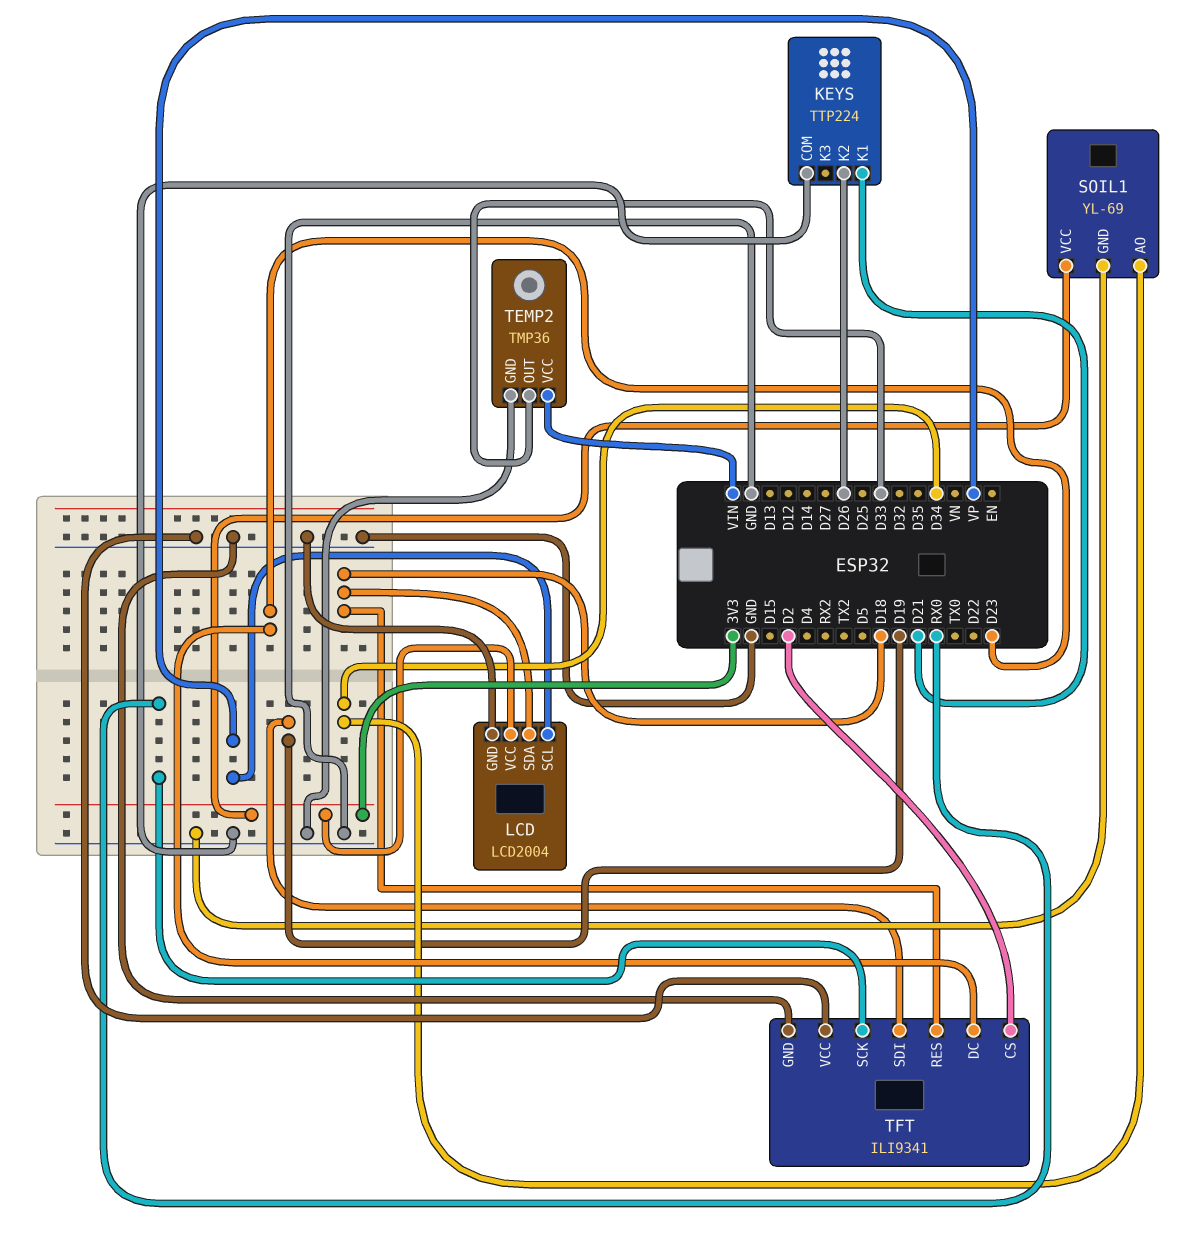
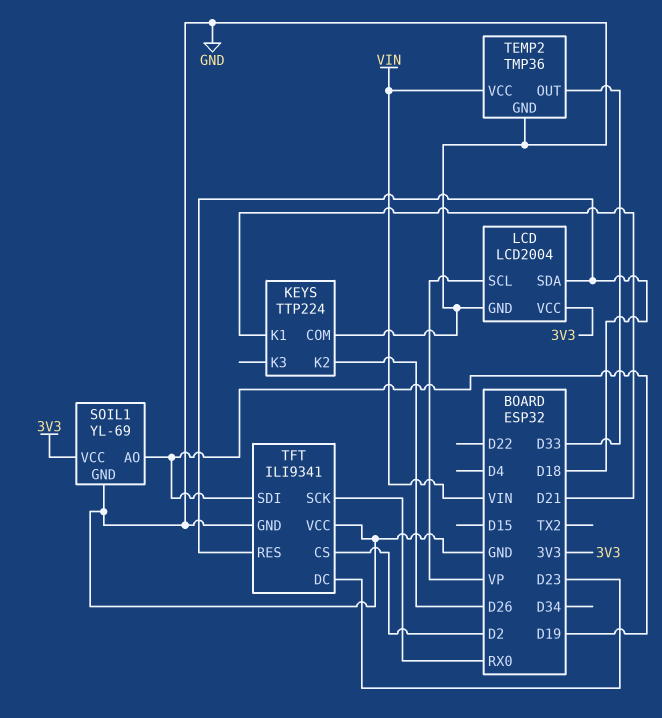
SOIL1 pin AO: D34 -> D19

